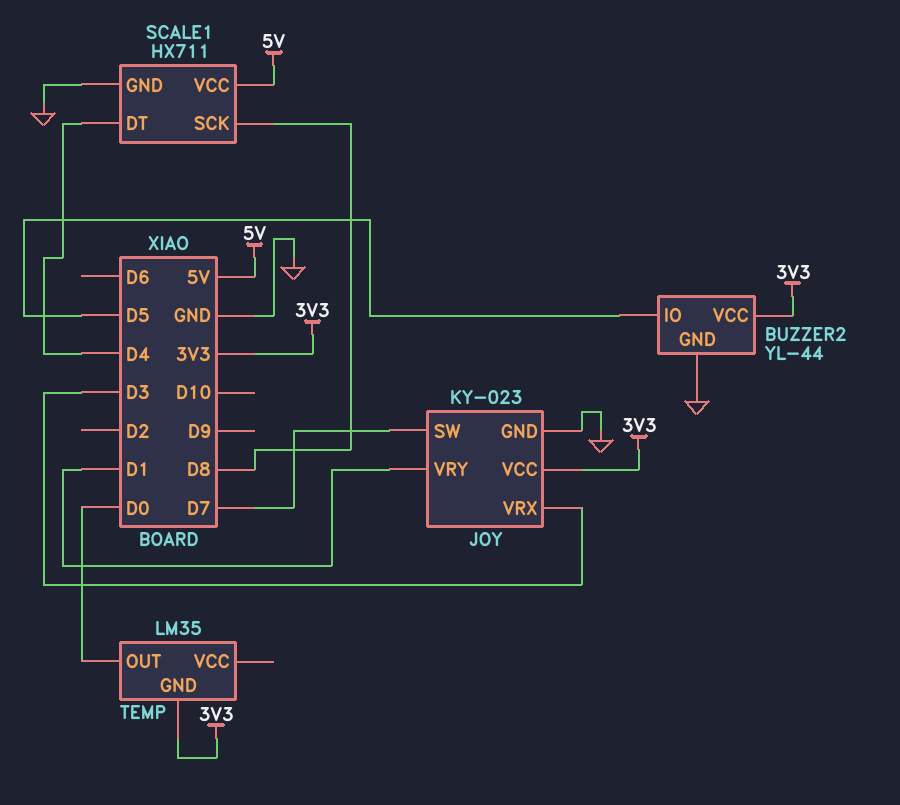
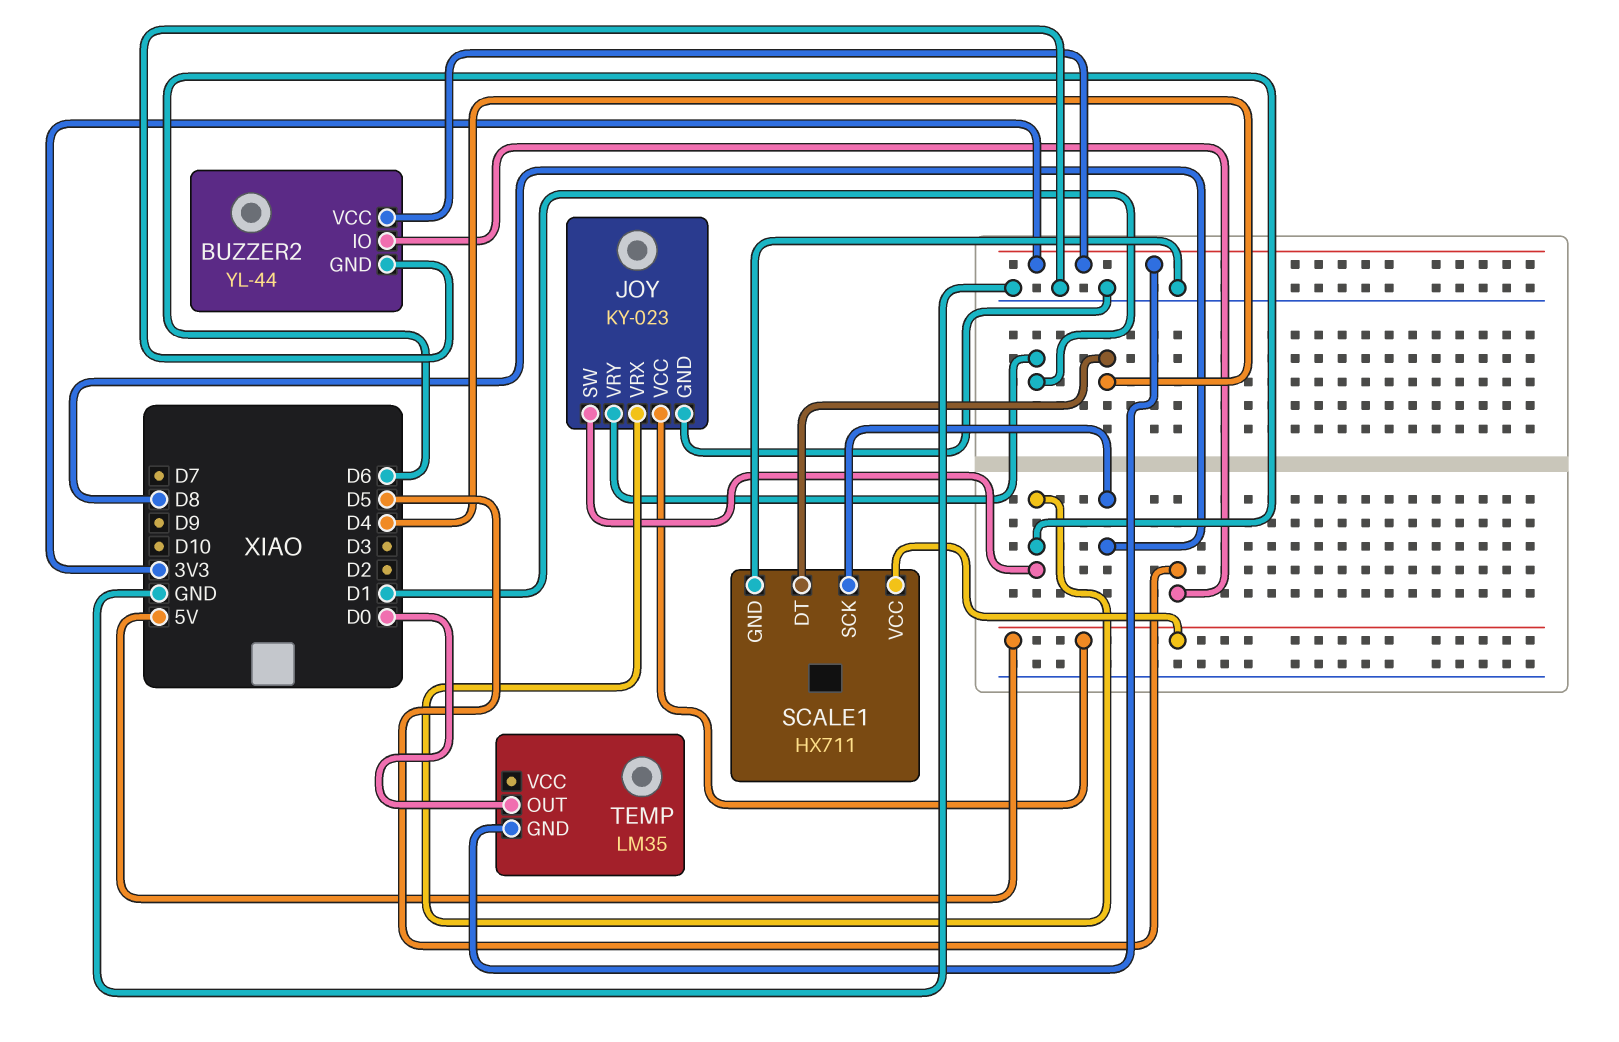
JOY pin SW: D7 -> D6
JOY pin VCC: 3V3 -> 5V
JOY pin VRX: D3 -> D6

